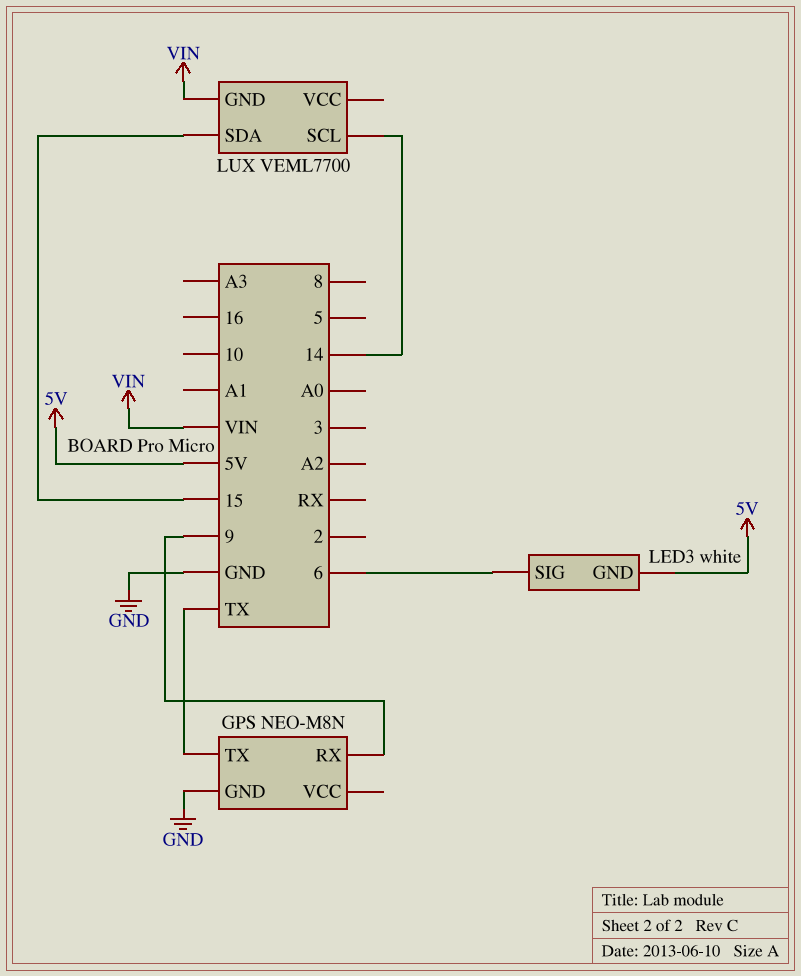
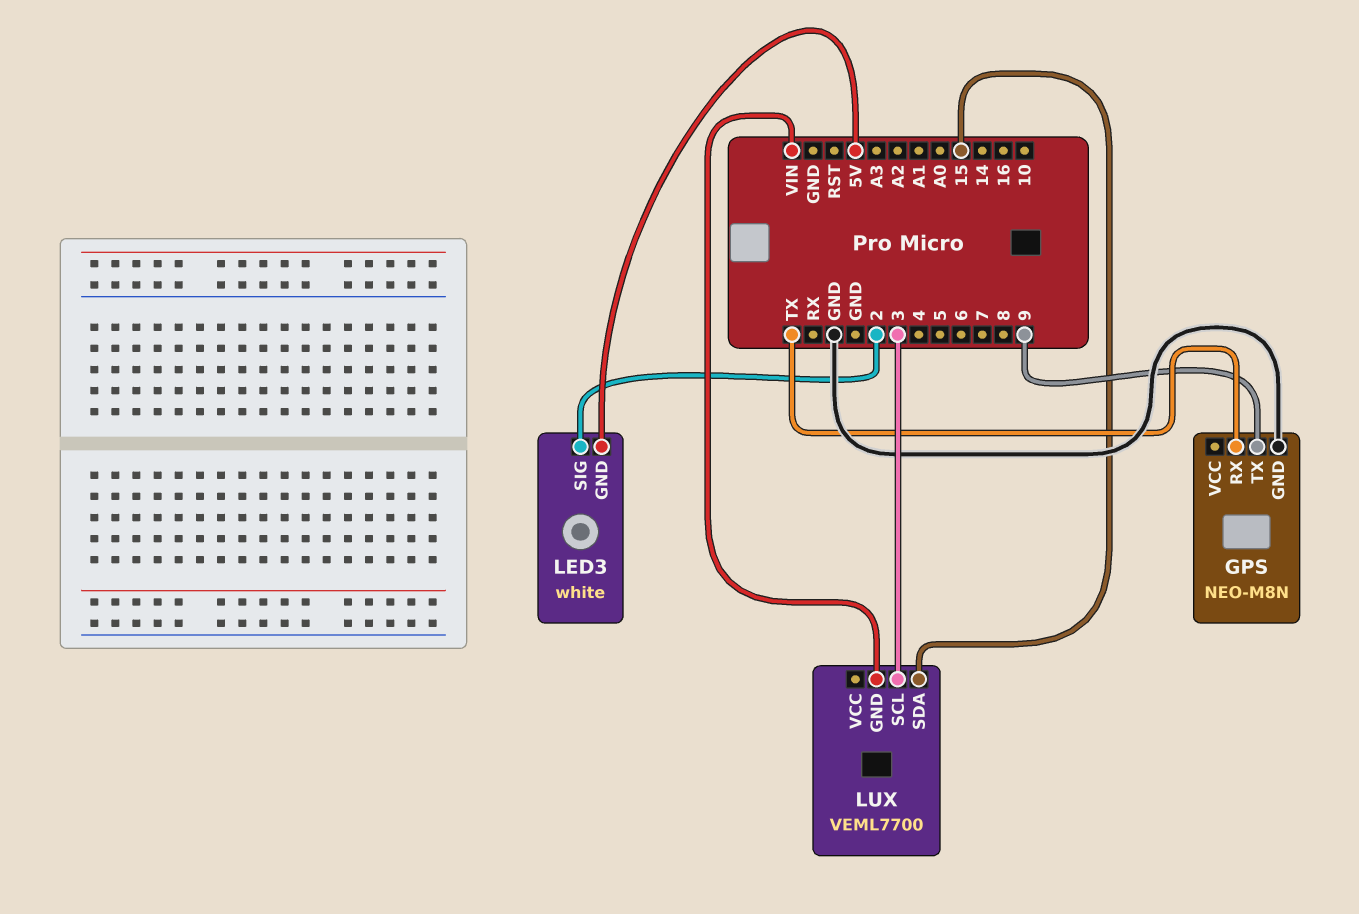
GPS pin RX: 9 -> TX
GPS pin TX: TX -> 9
LED3 pin SIG: 6 -> 2
LUX pin SCL: 14 -> 3

